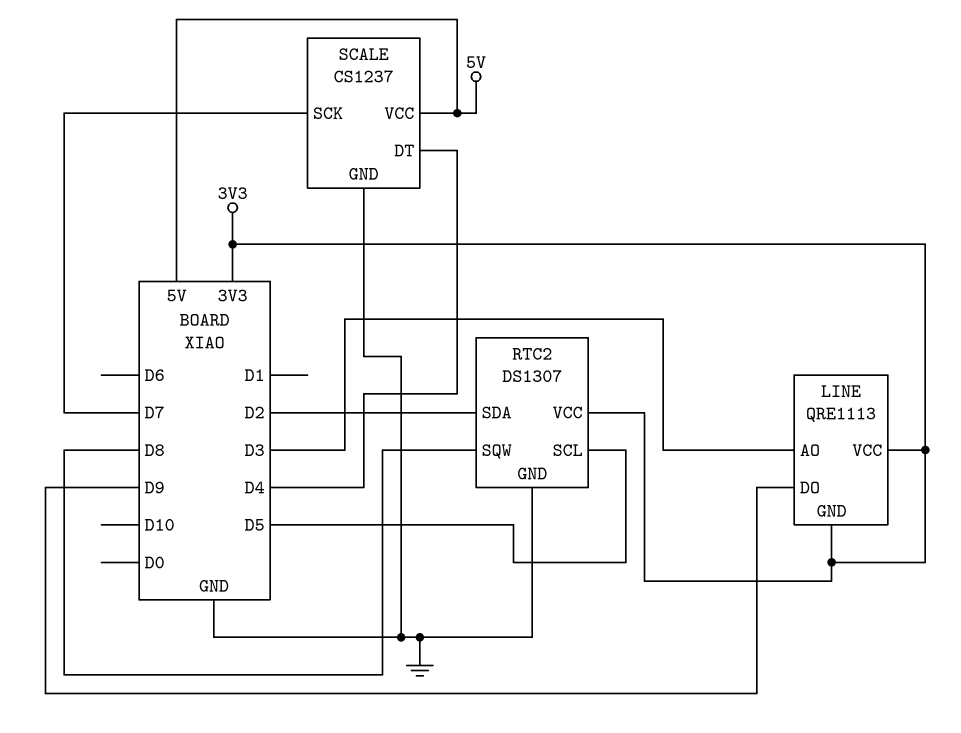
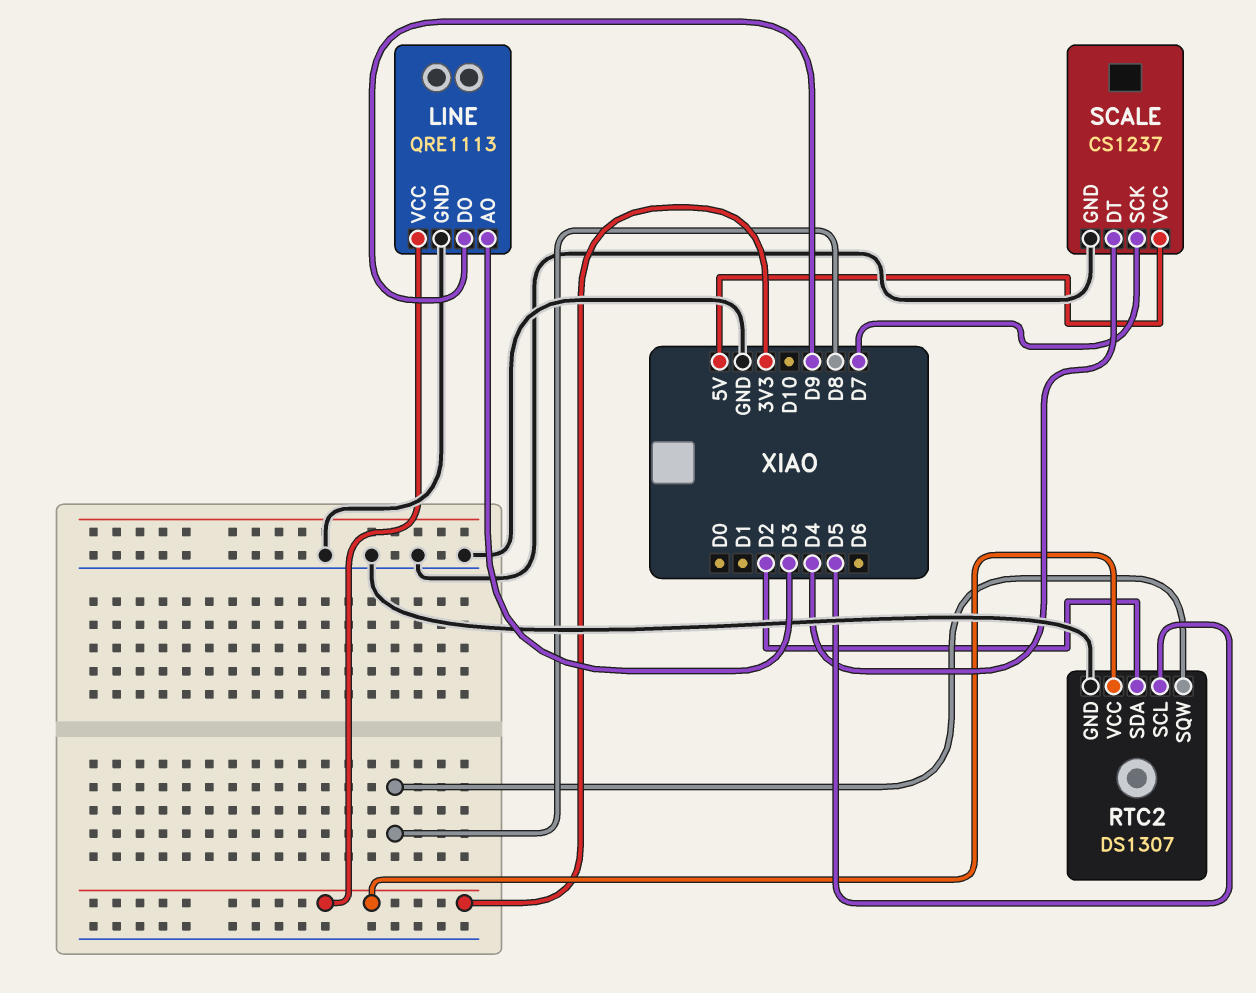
LINE pin GND: 3V3 -> GND

